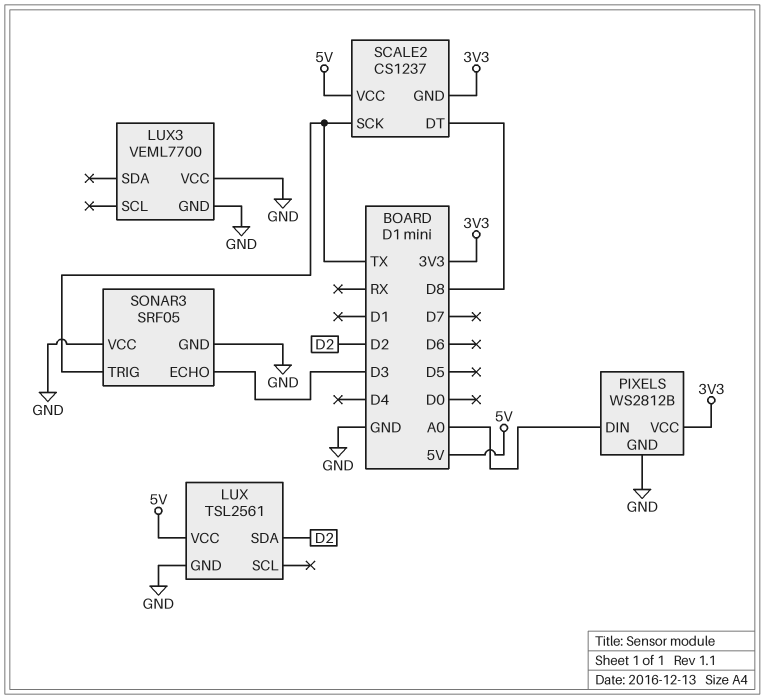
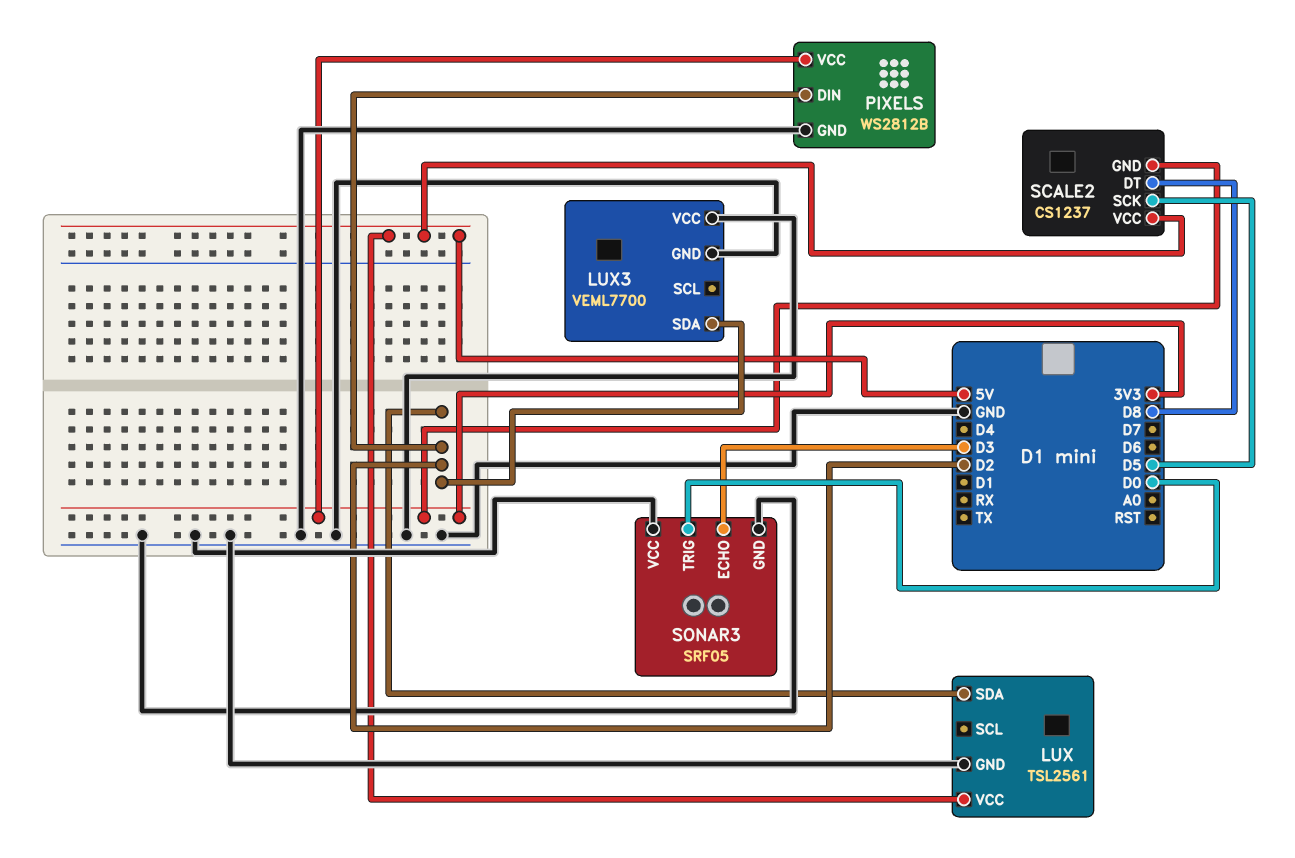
LUX3 pin SDA: none -> D2
PIXELS pin DIN: A0 -> D2
SCALE2 pin SCK: TX -> D5
SONAR3 pin TRIG: TX -> D0

